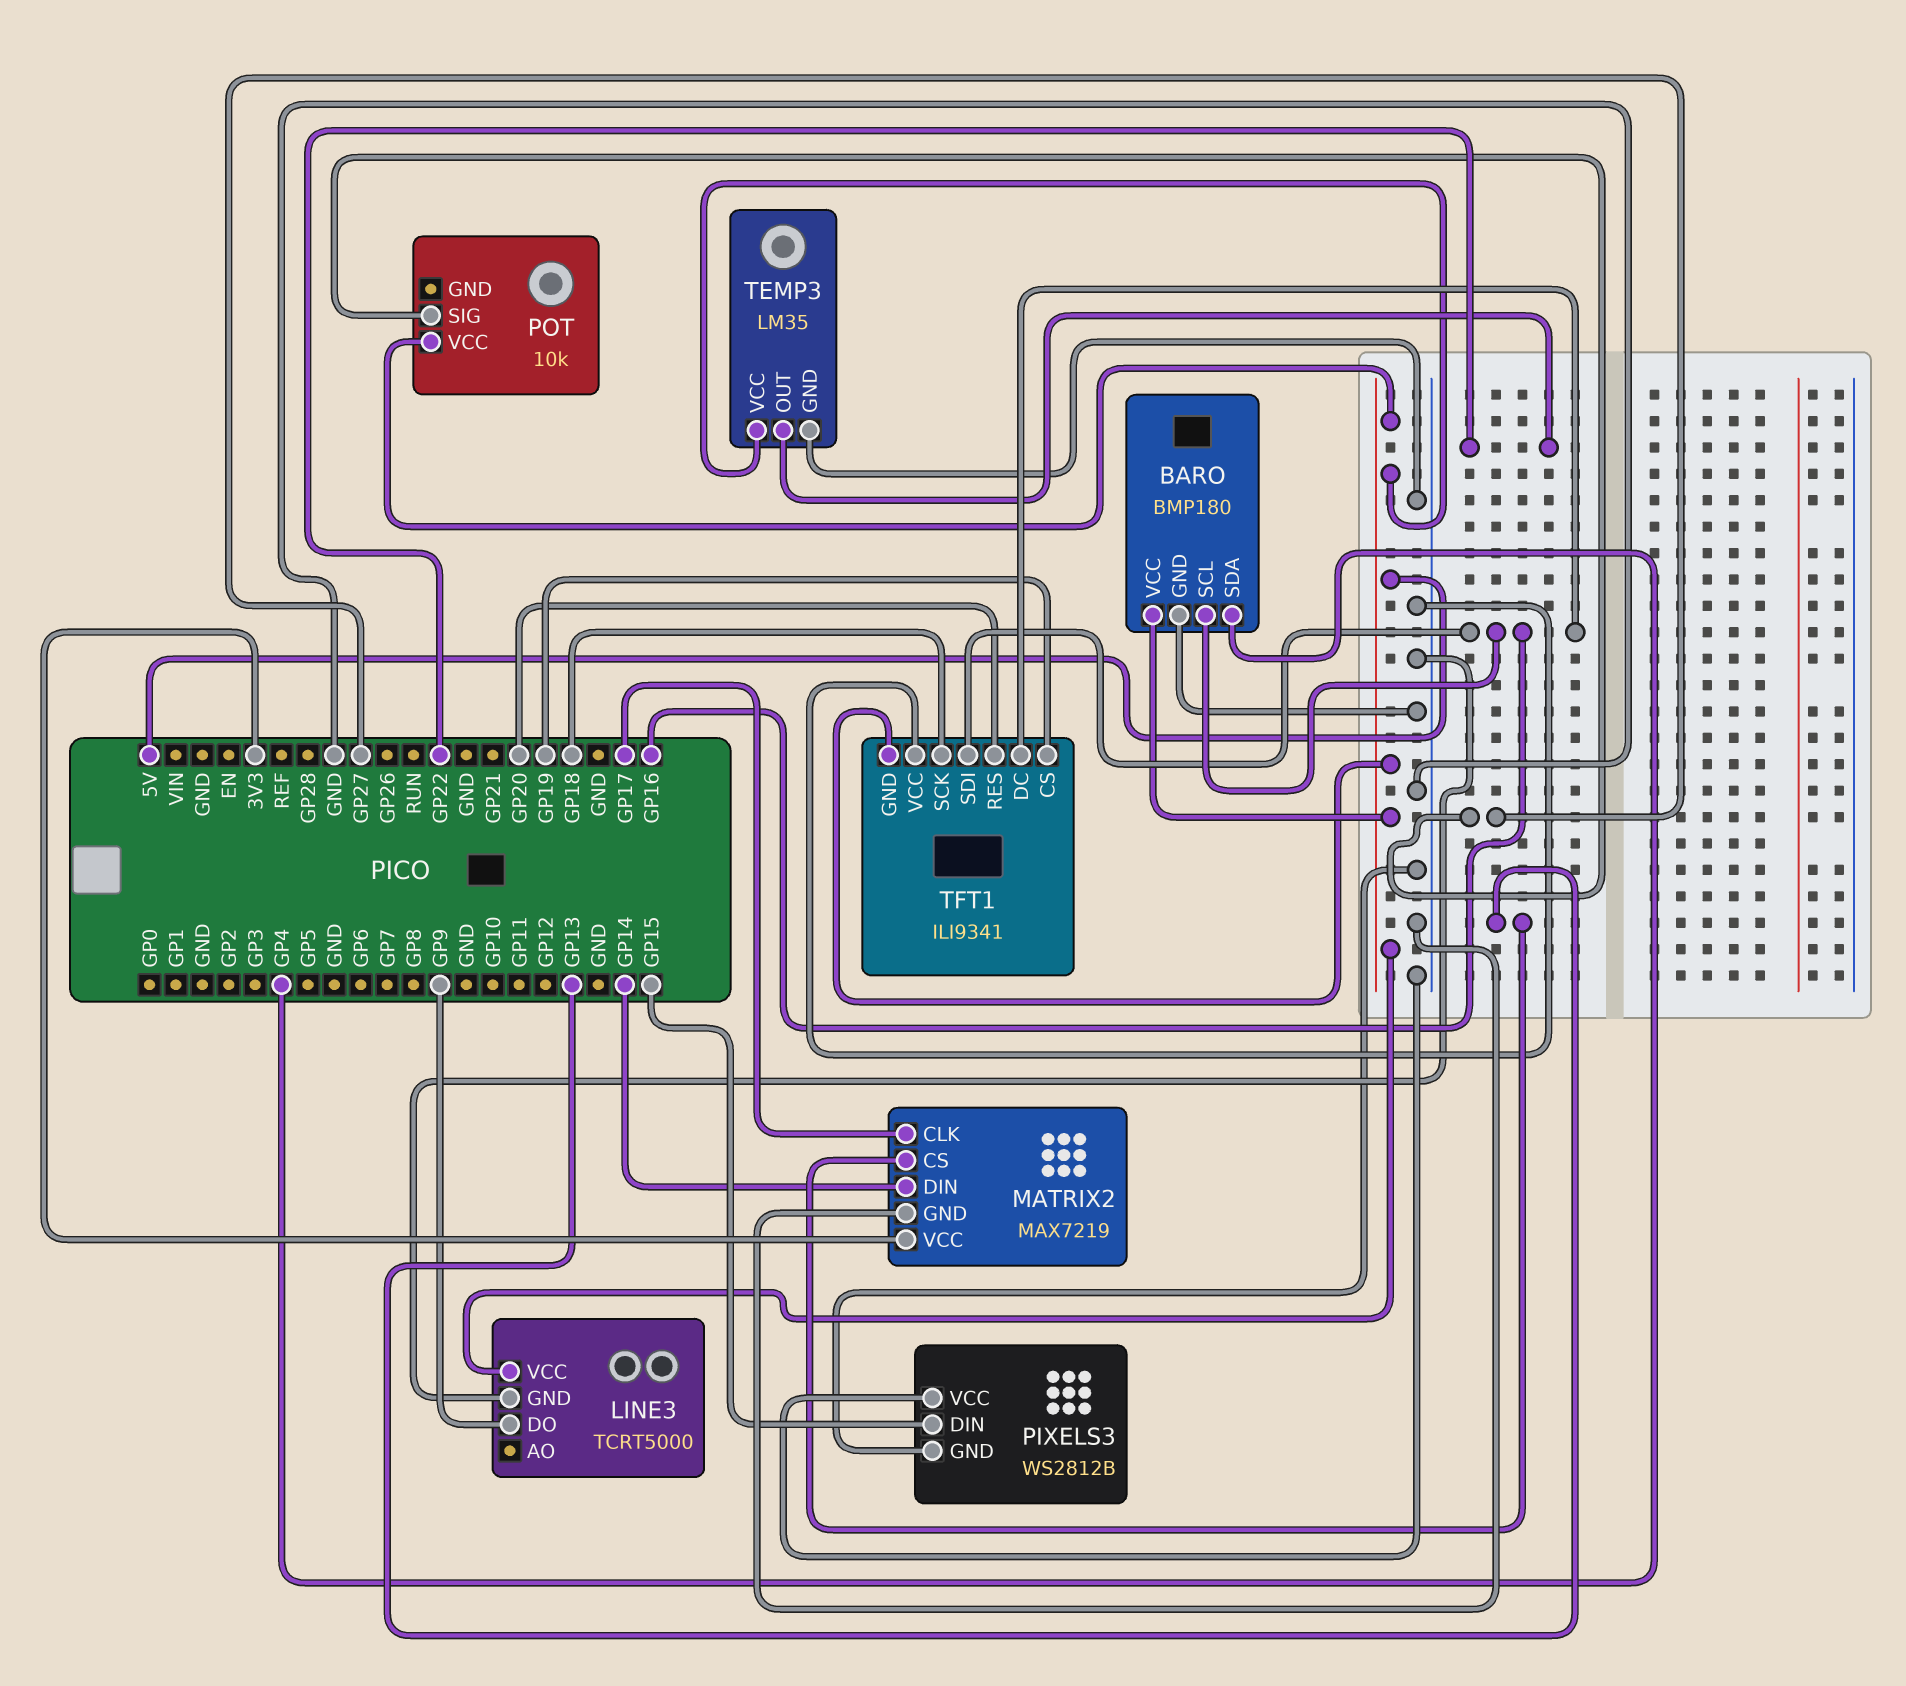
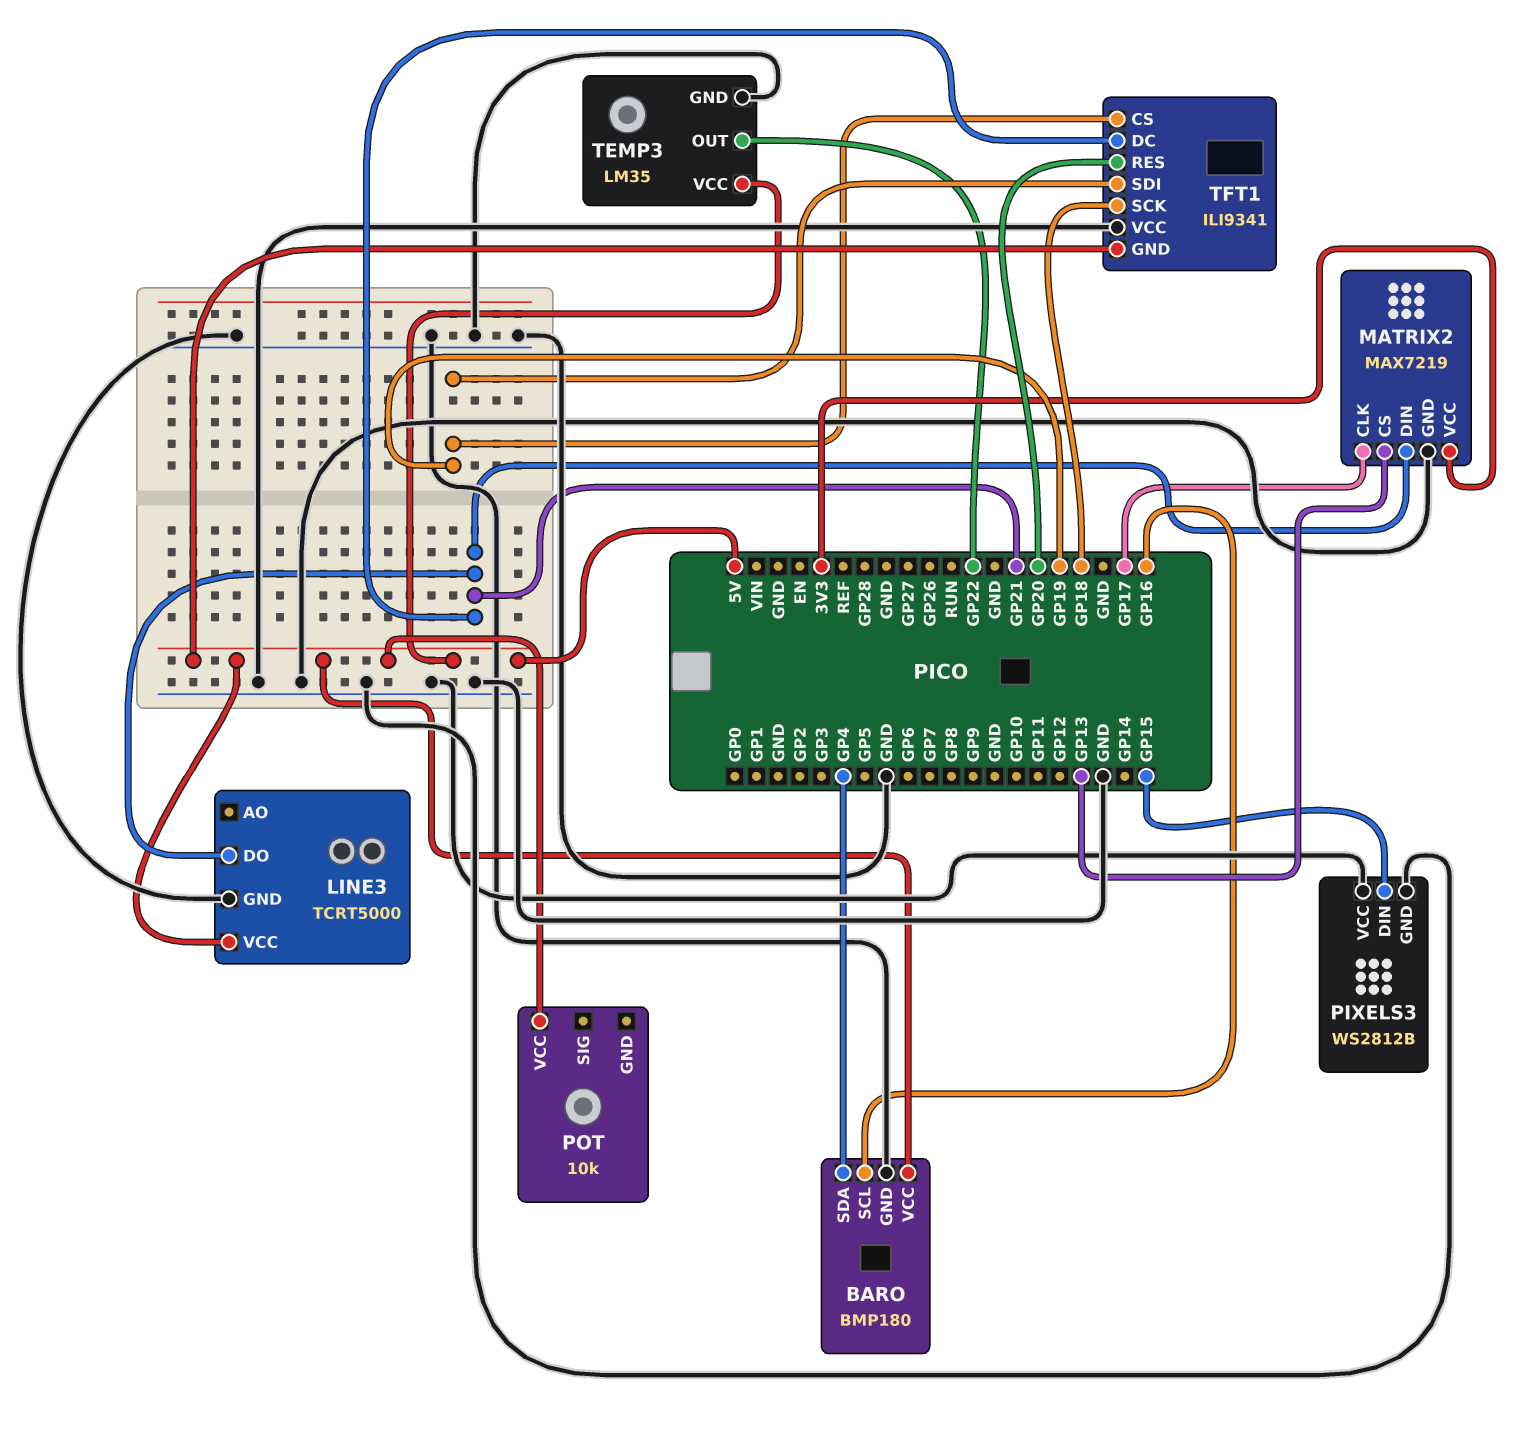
LINE3 pin DO: GP9 -> GP21
MATRIX2 pin DIN: GP14 -> GP21
POT pin SIG: GP27 -> none
TFT1 pin DC: GP16 -> GP21
TFT1 pin SDI: GP16 -> GP19

